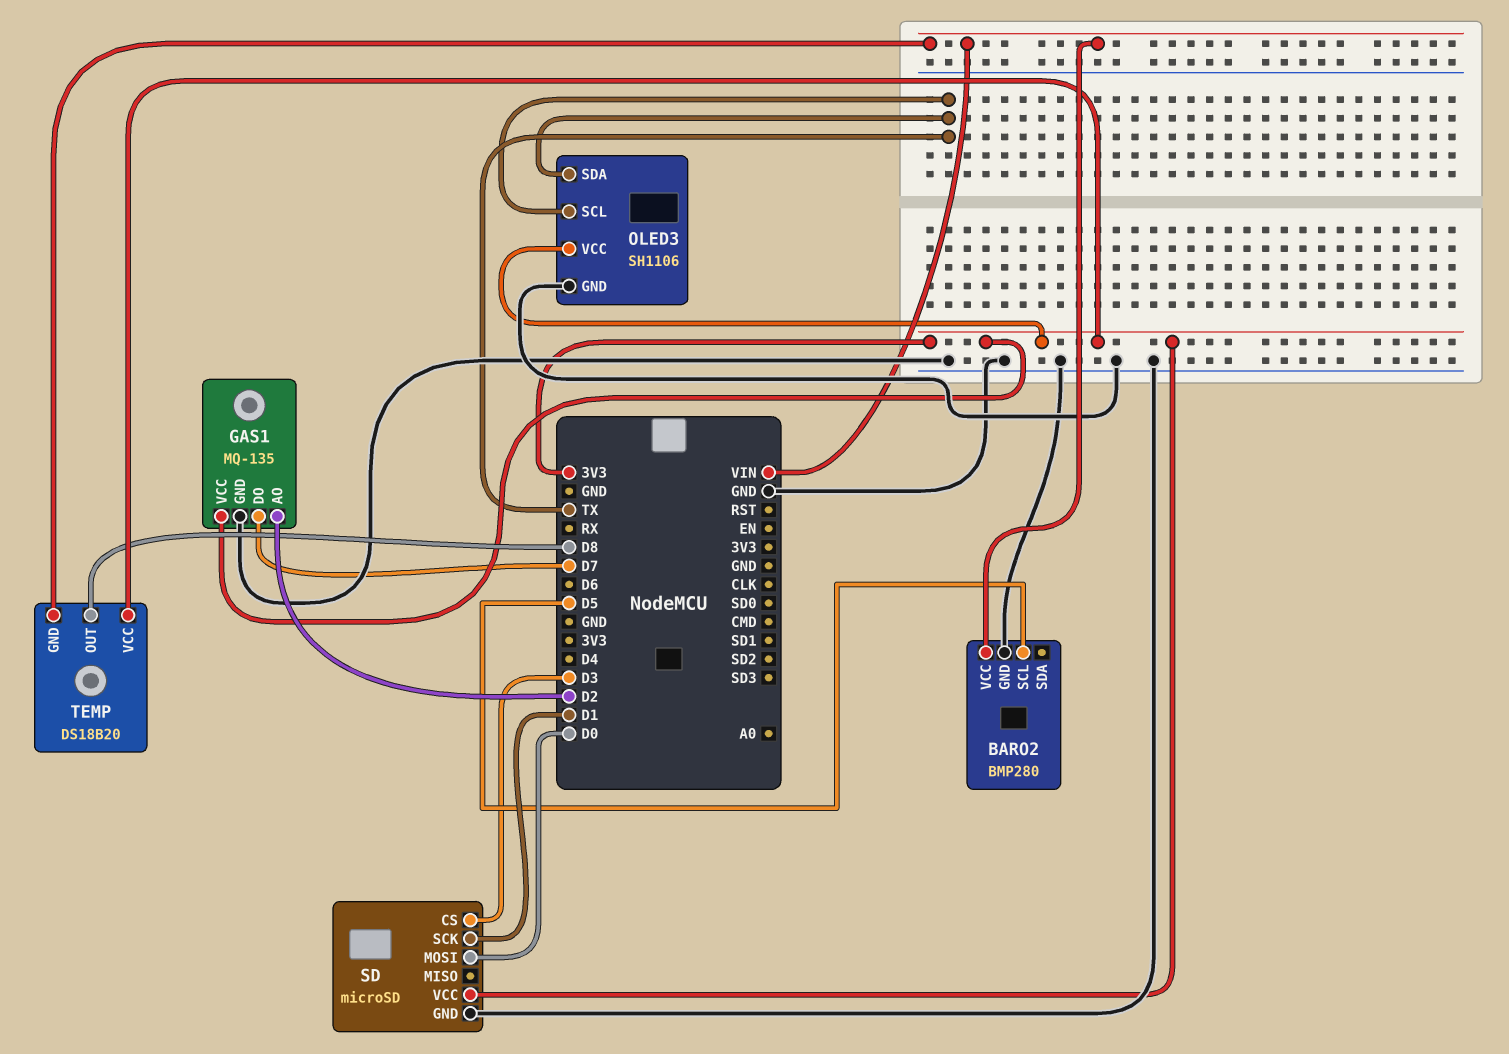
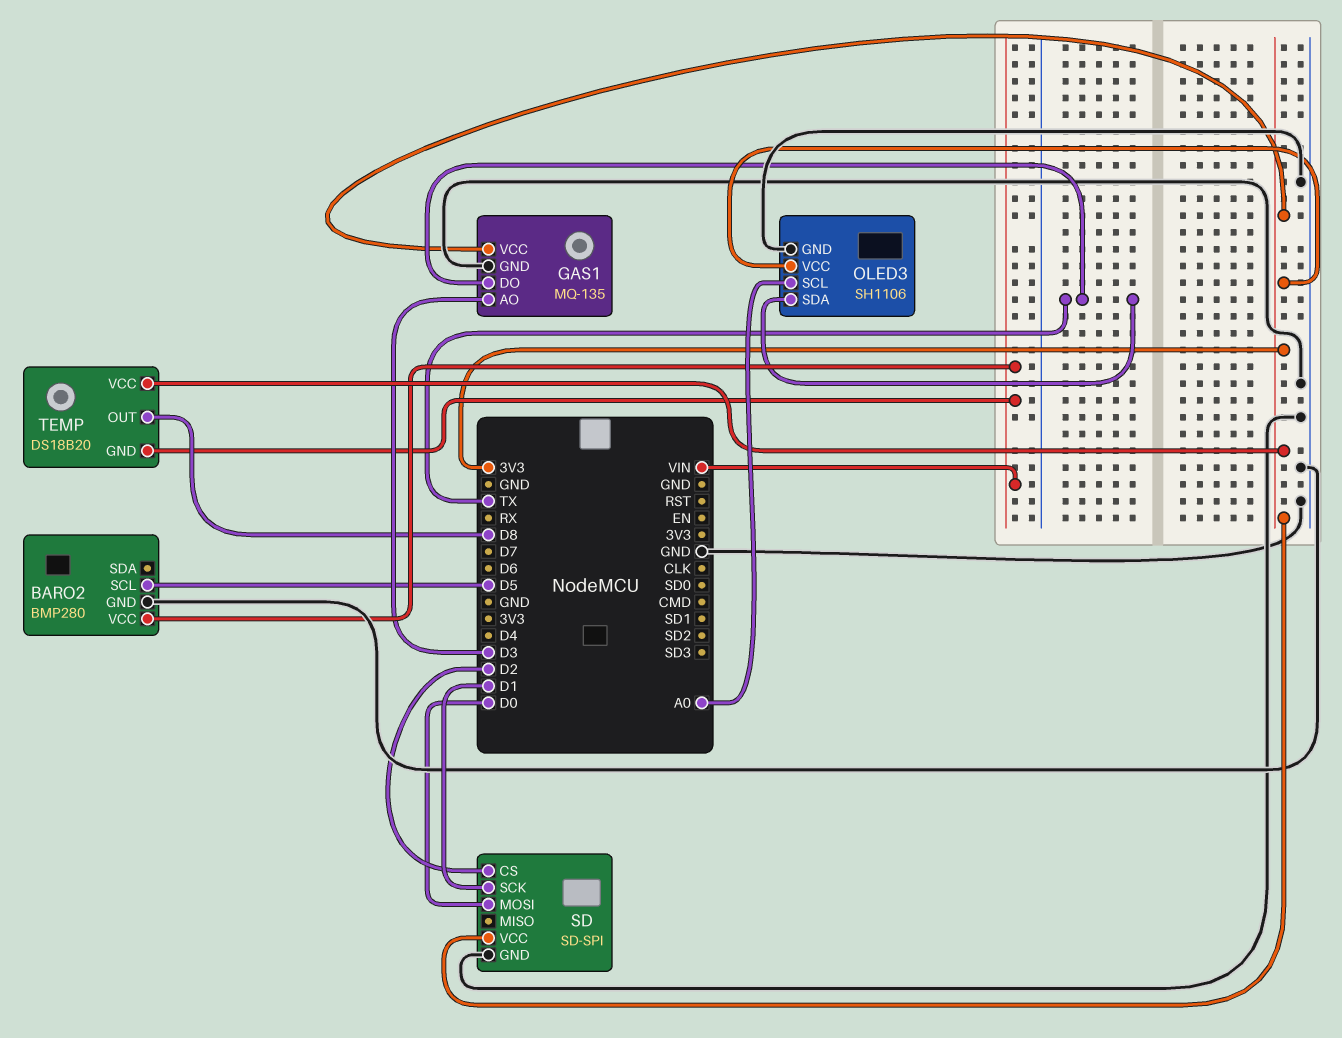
GAS1 pin AO: D2 -> D3
GAS1 pin DO: D7 -> TX
OLED3 pin SCL: TX -> A0
SD: microSD -> SD-SPI
SD pin CS: D3 -> D2

